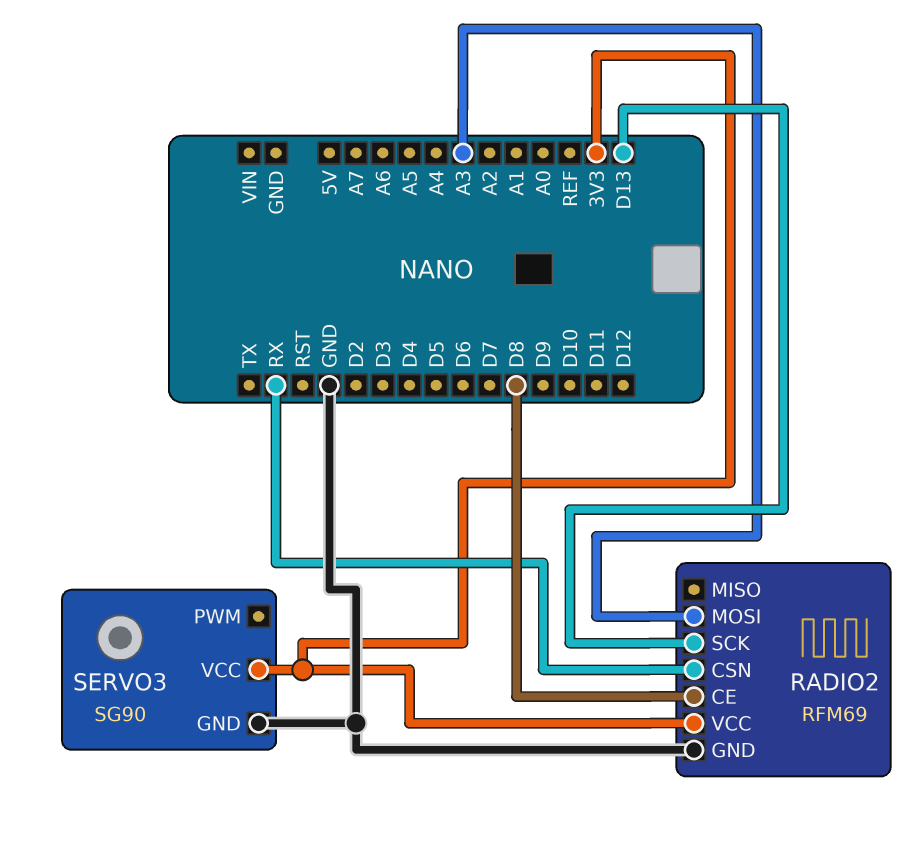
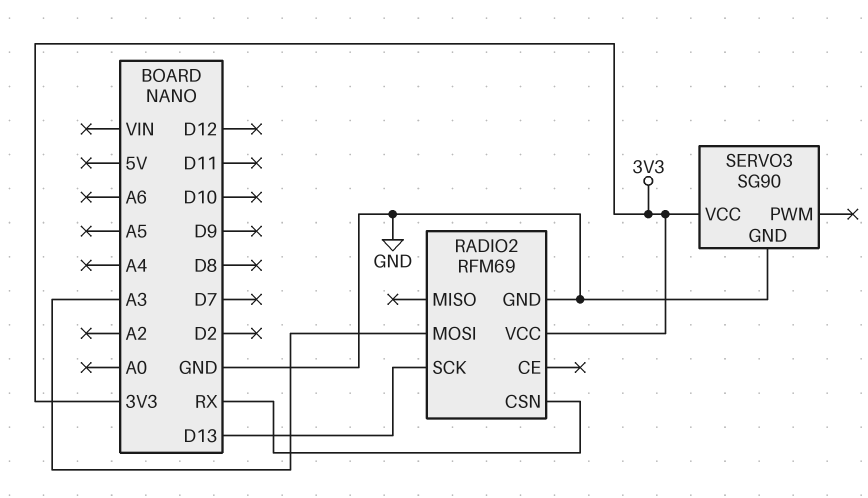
RADIO2 pin CE: D8 -> none

